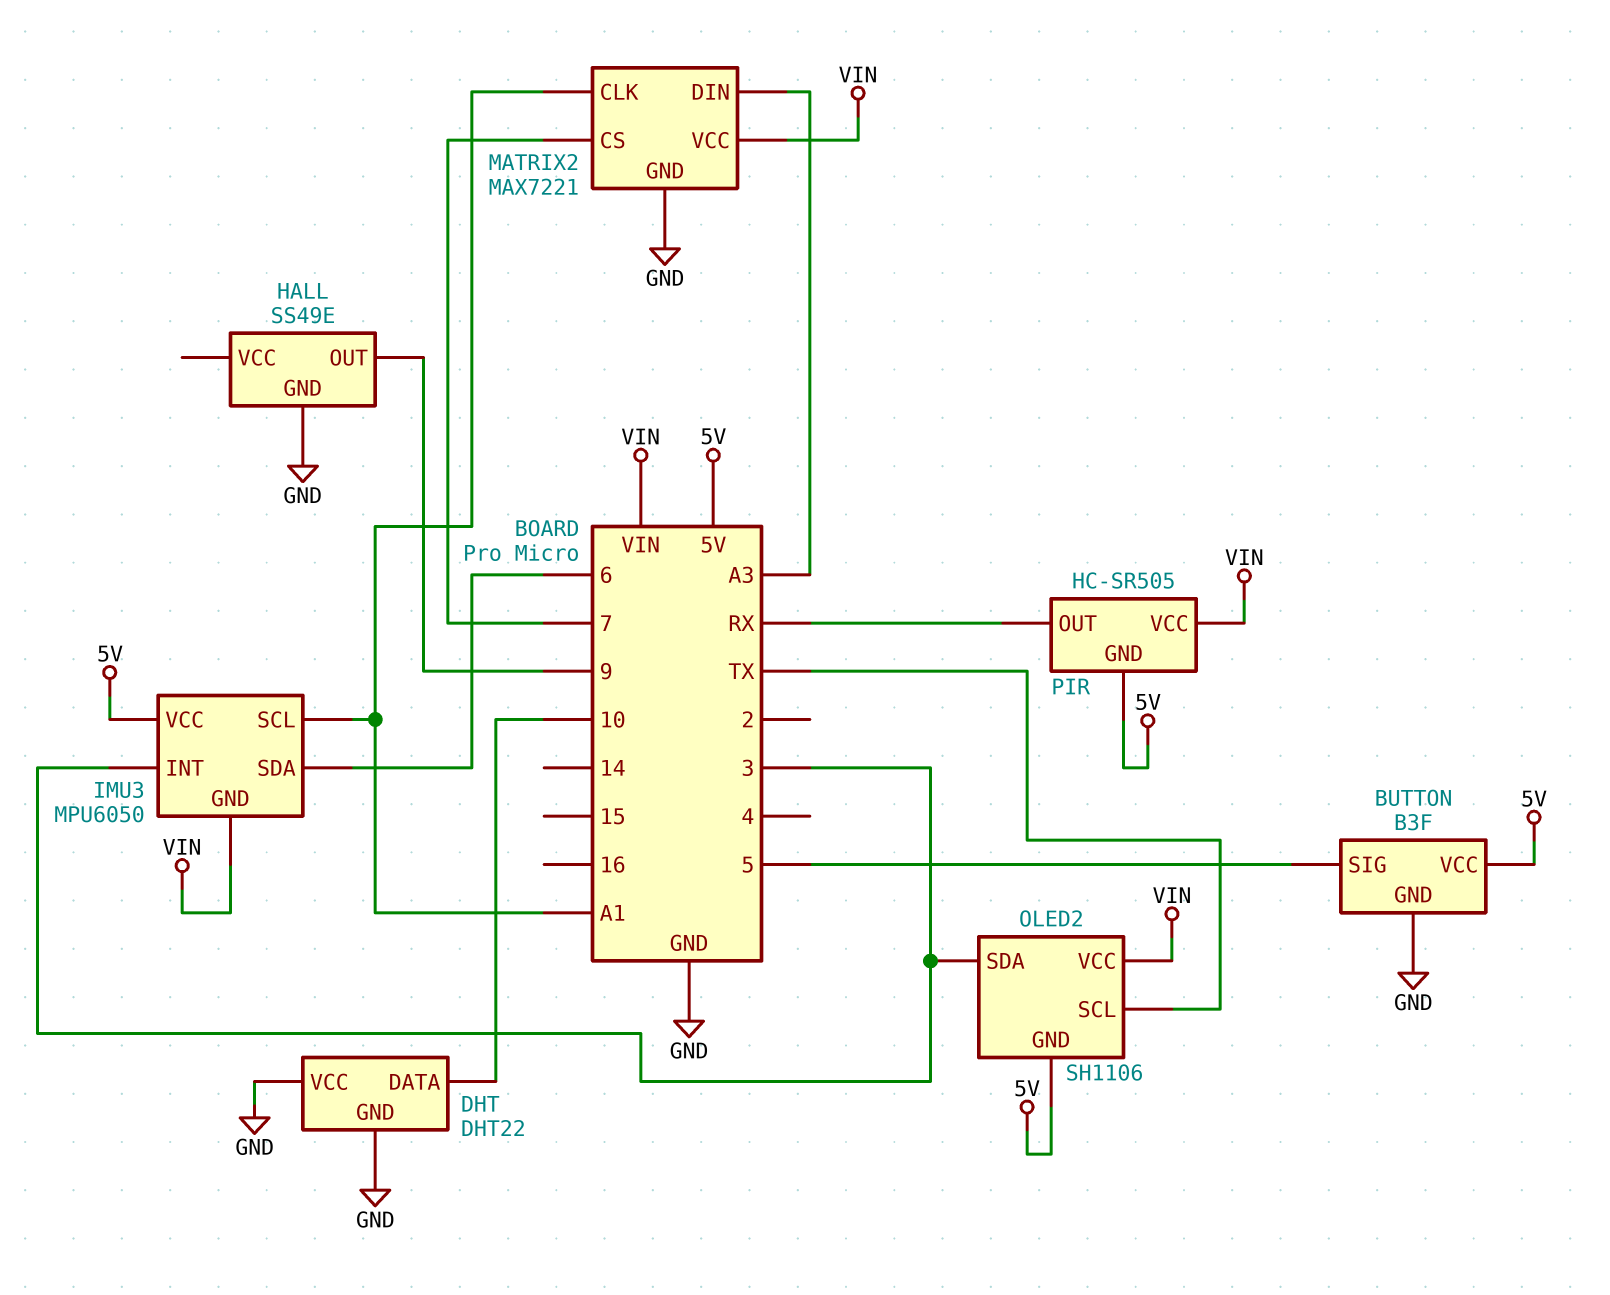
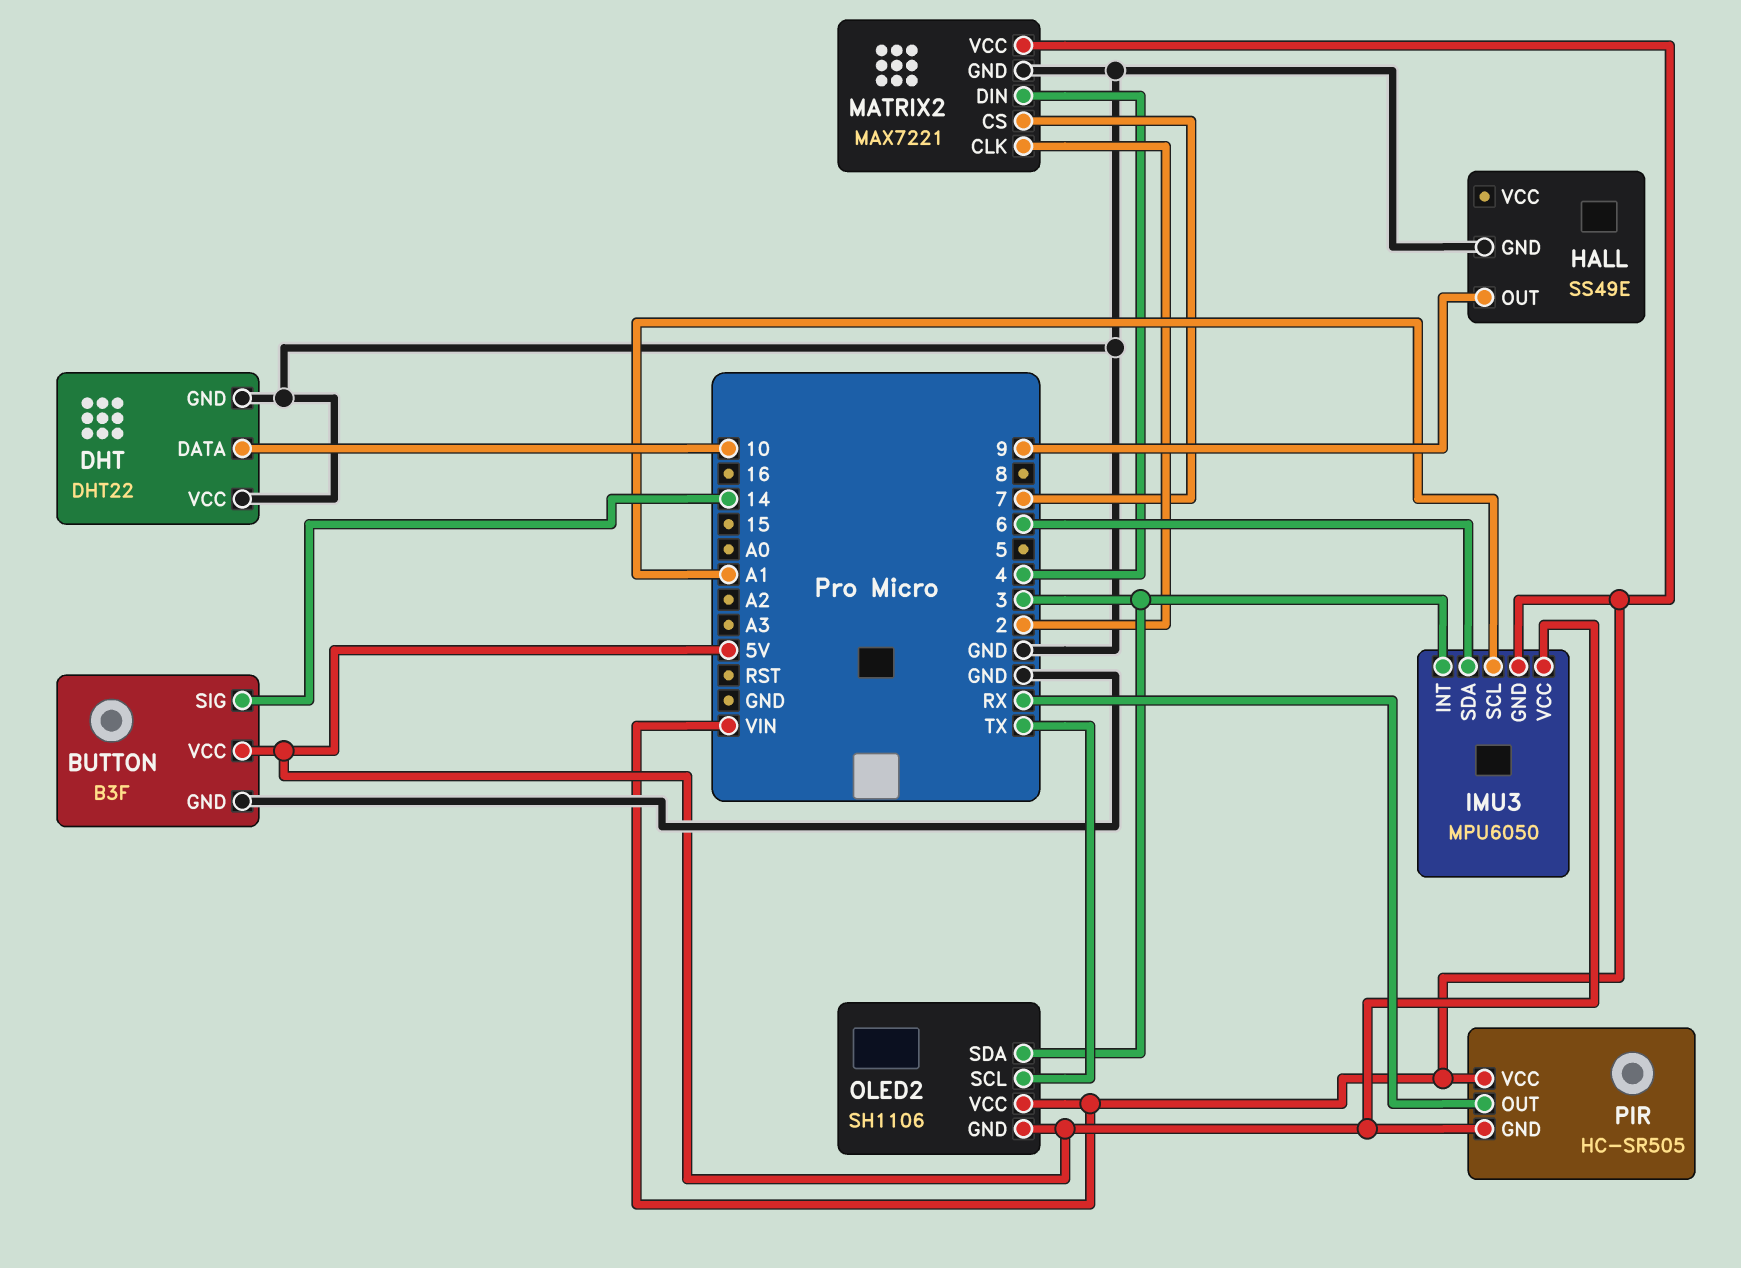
BUTTON pin SIG: 5 -> 14
MATRIX2 pin CLK: A1 -> 2
MATRIX2 pin DIN: A3 -> 4

